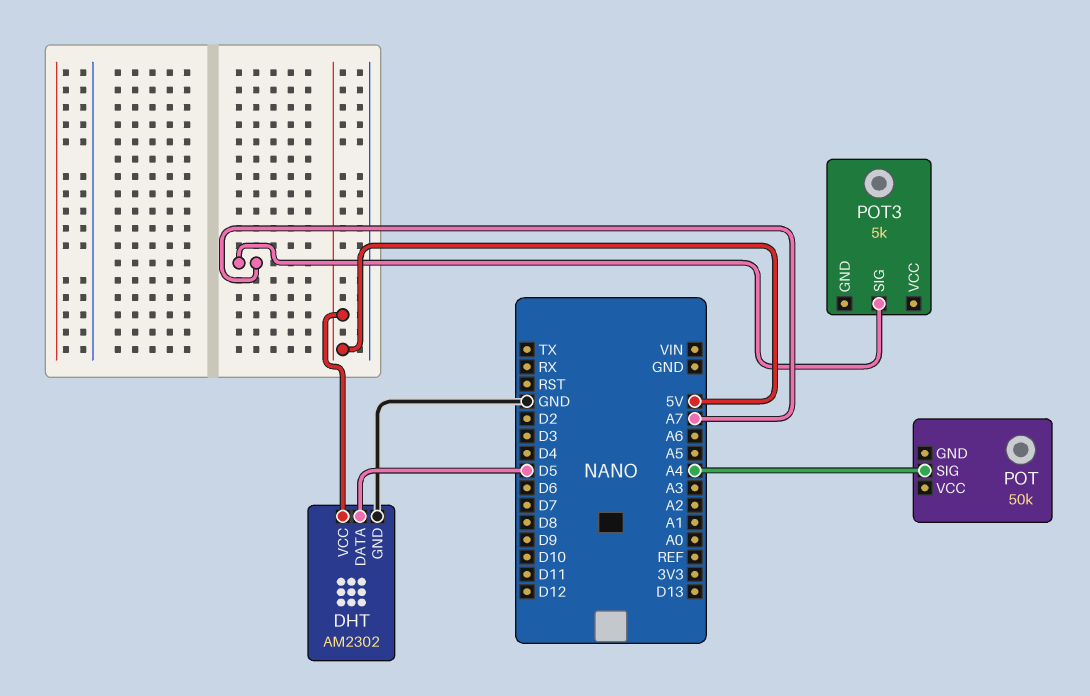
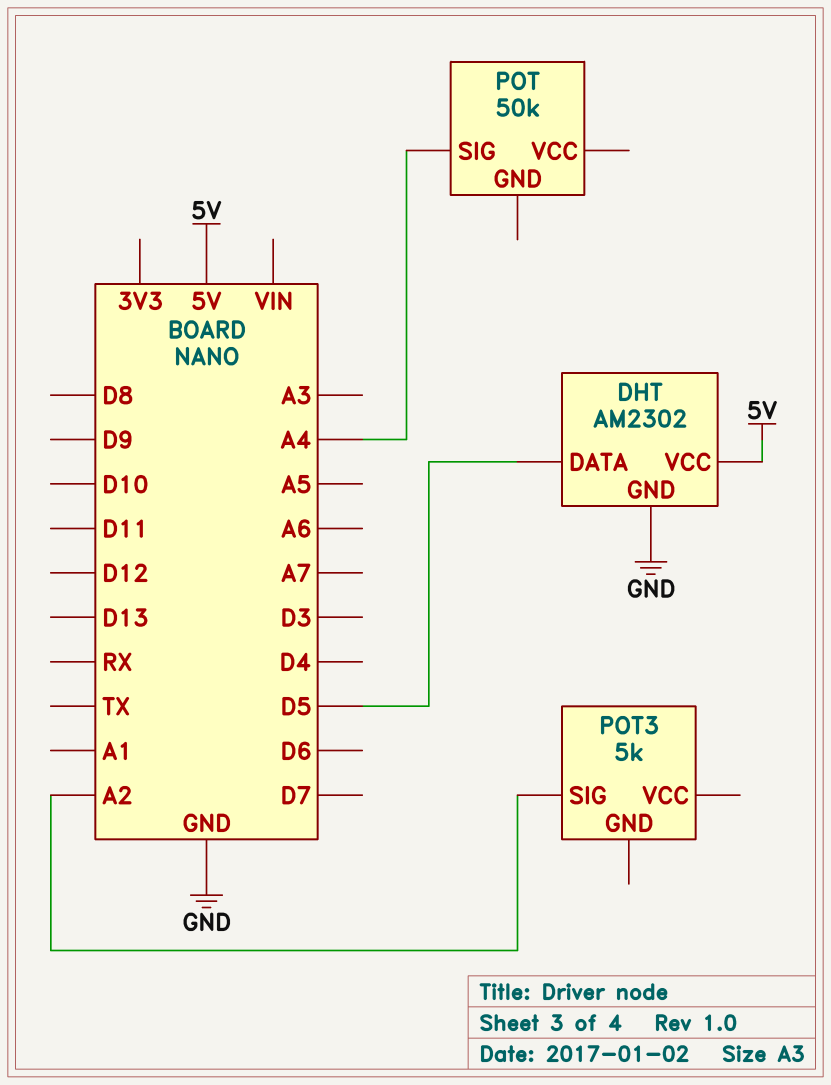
POT3 pin SIG: A7 -> A2

